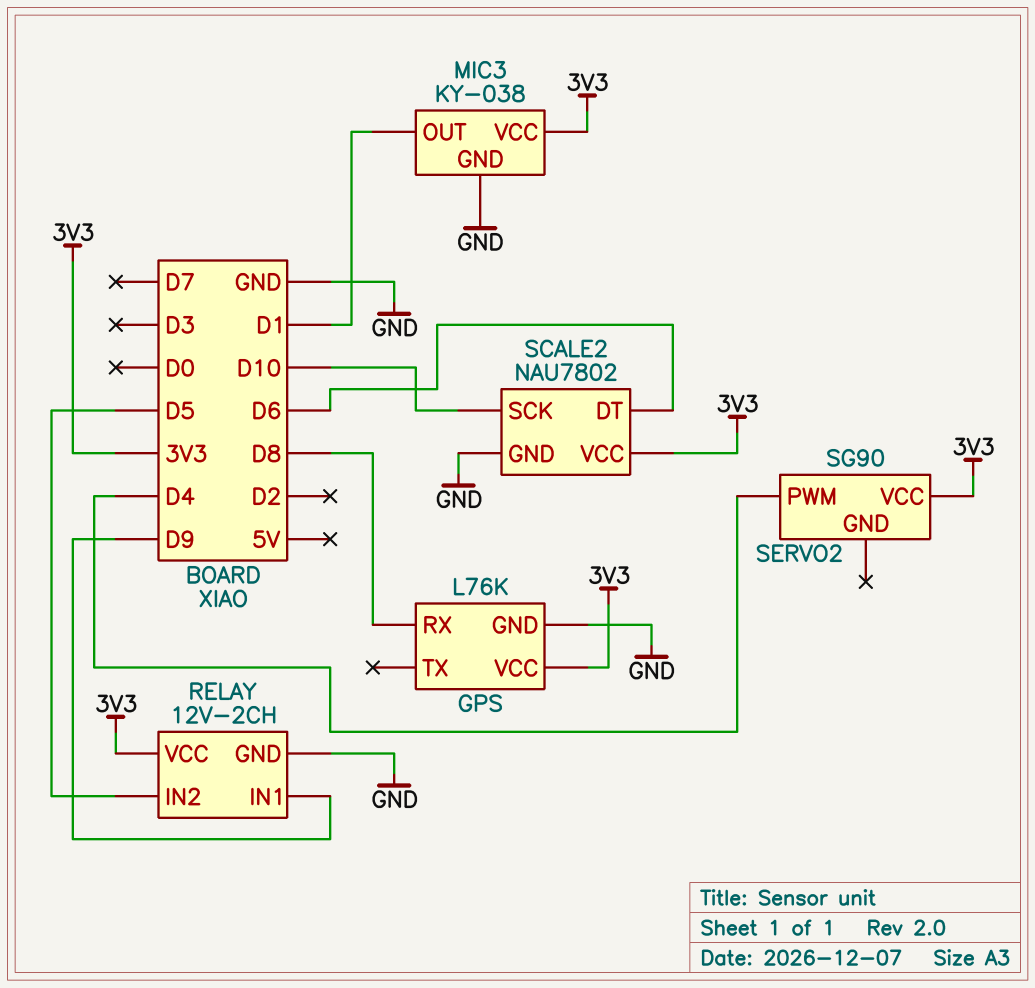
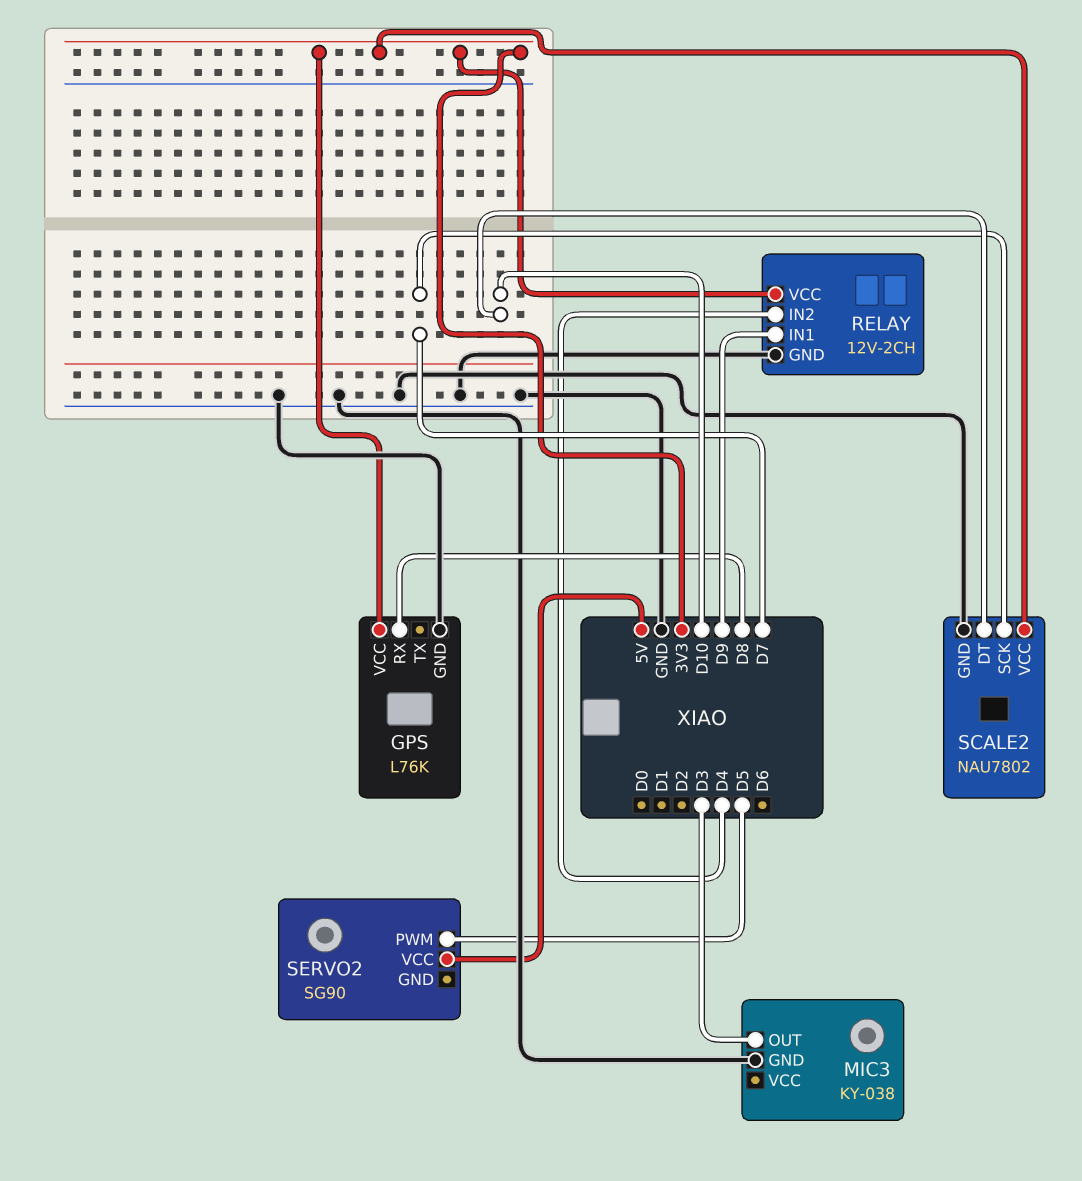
MIC3 pin OUT: D1 -> D3
MIC3 pin VCC: 3V3 -> none
RELAY pin IN2: D5 -> D4
SCALE2 pin DT: D6 -> D10
SCALE2 pin SCK: D10 -> D7
SERVO2 pin PWM: D4 -> D5
SERVO2 pin VCC: 3V3 -> 5V

